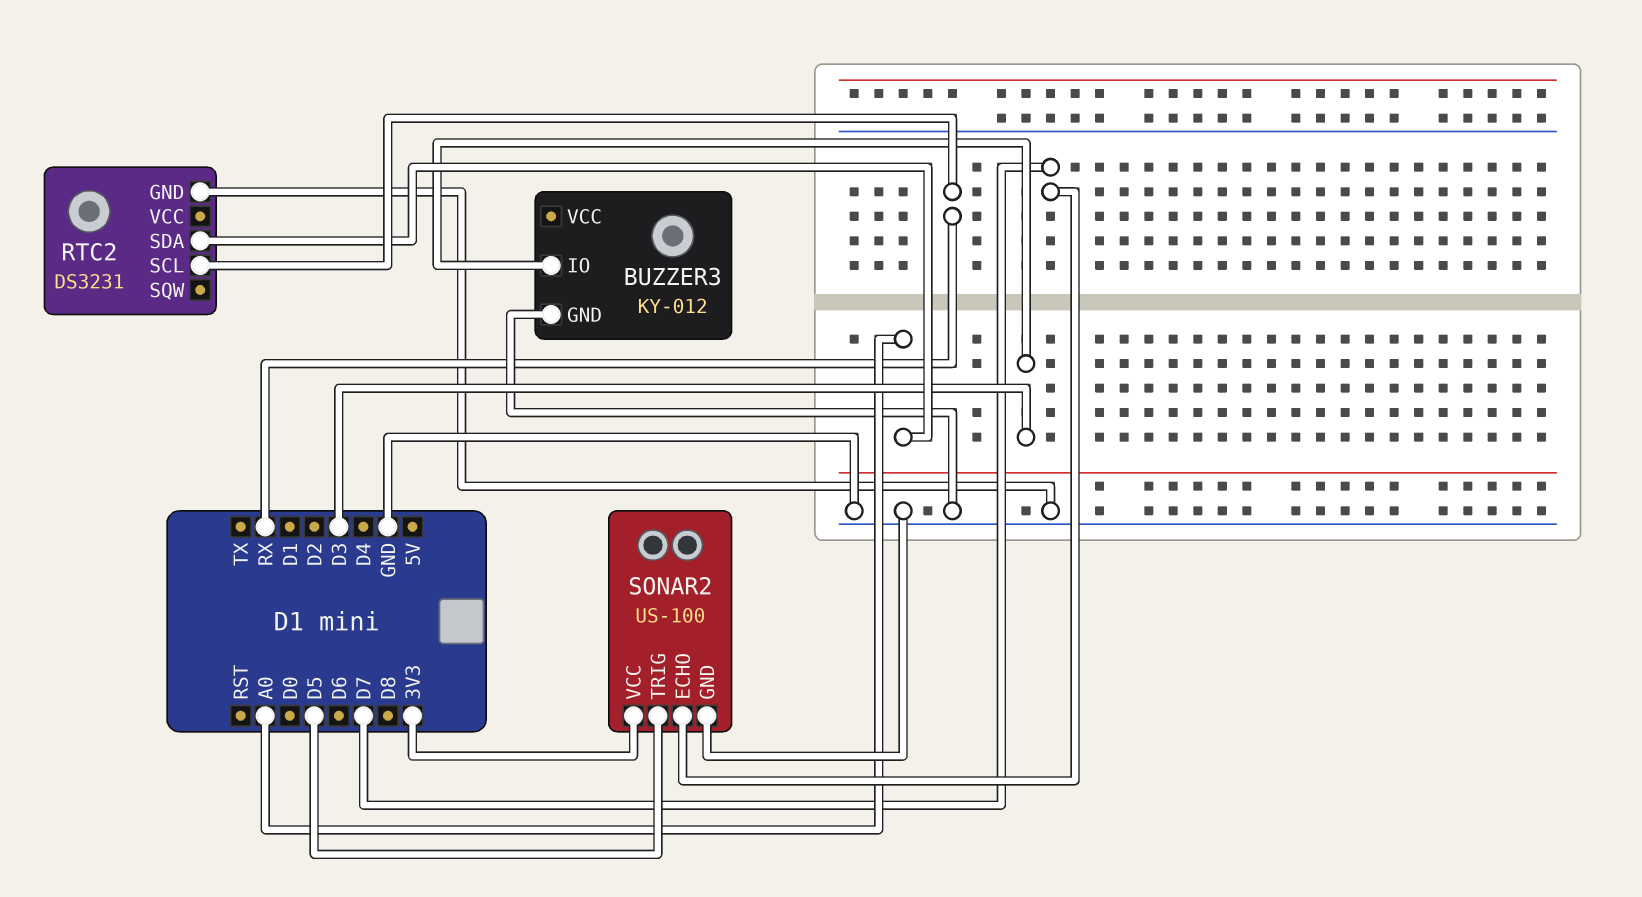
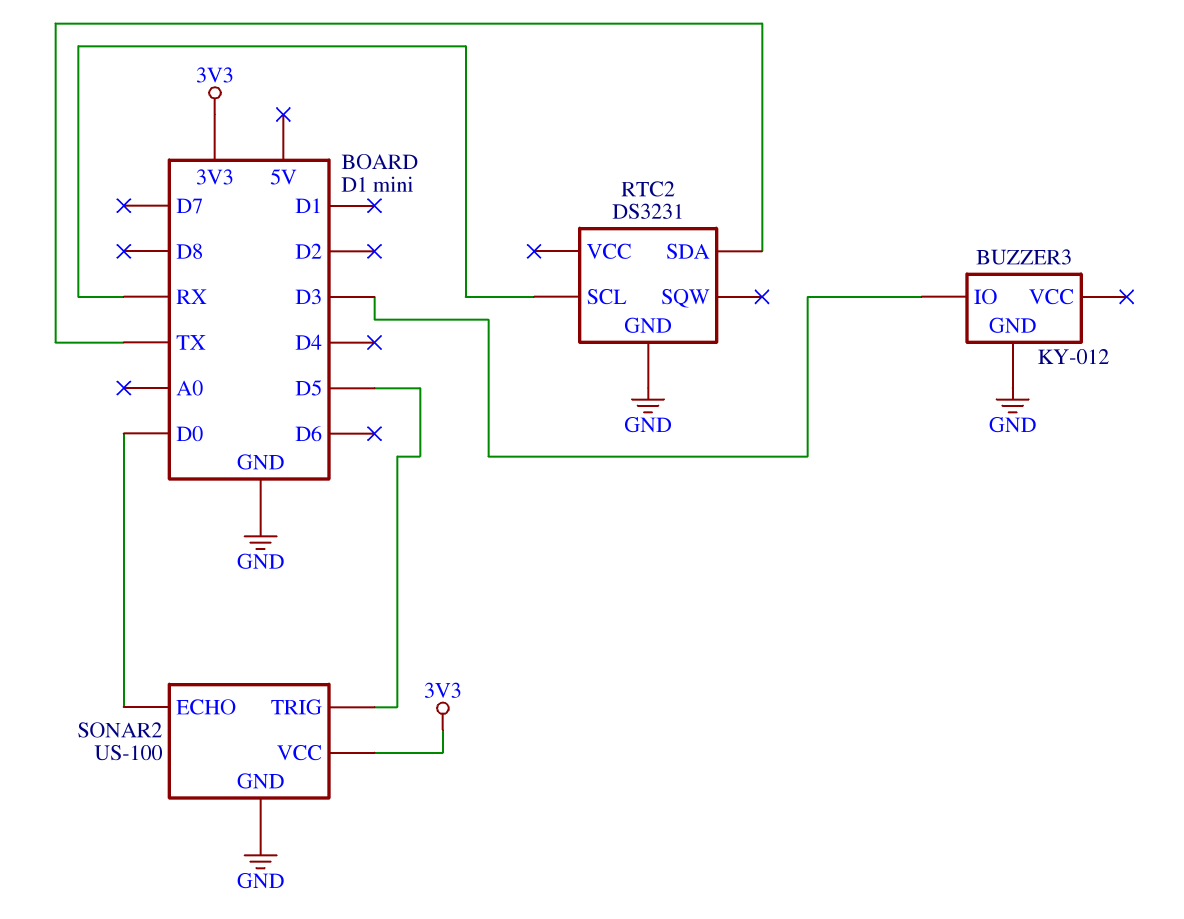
RTC2 pin SDA: A0 -> TX
SONAR2 pin ECHO: D7 -> D0

